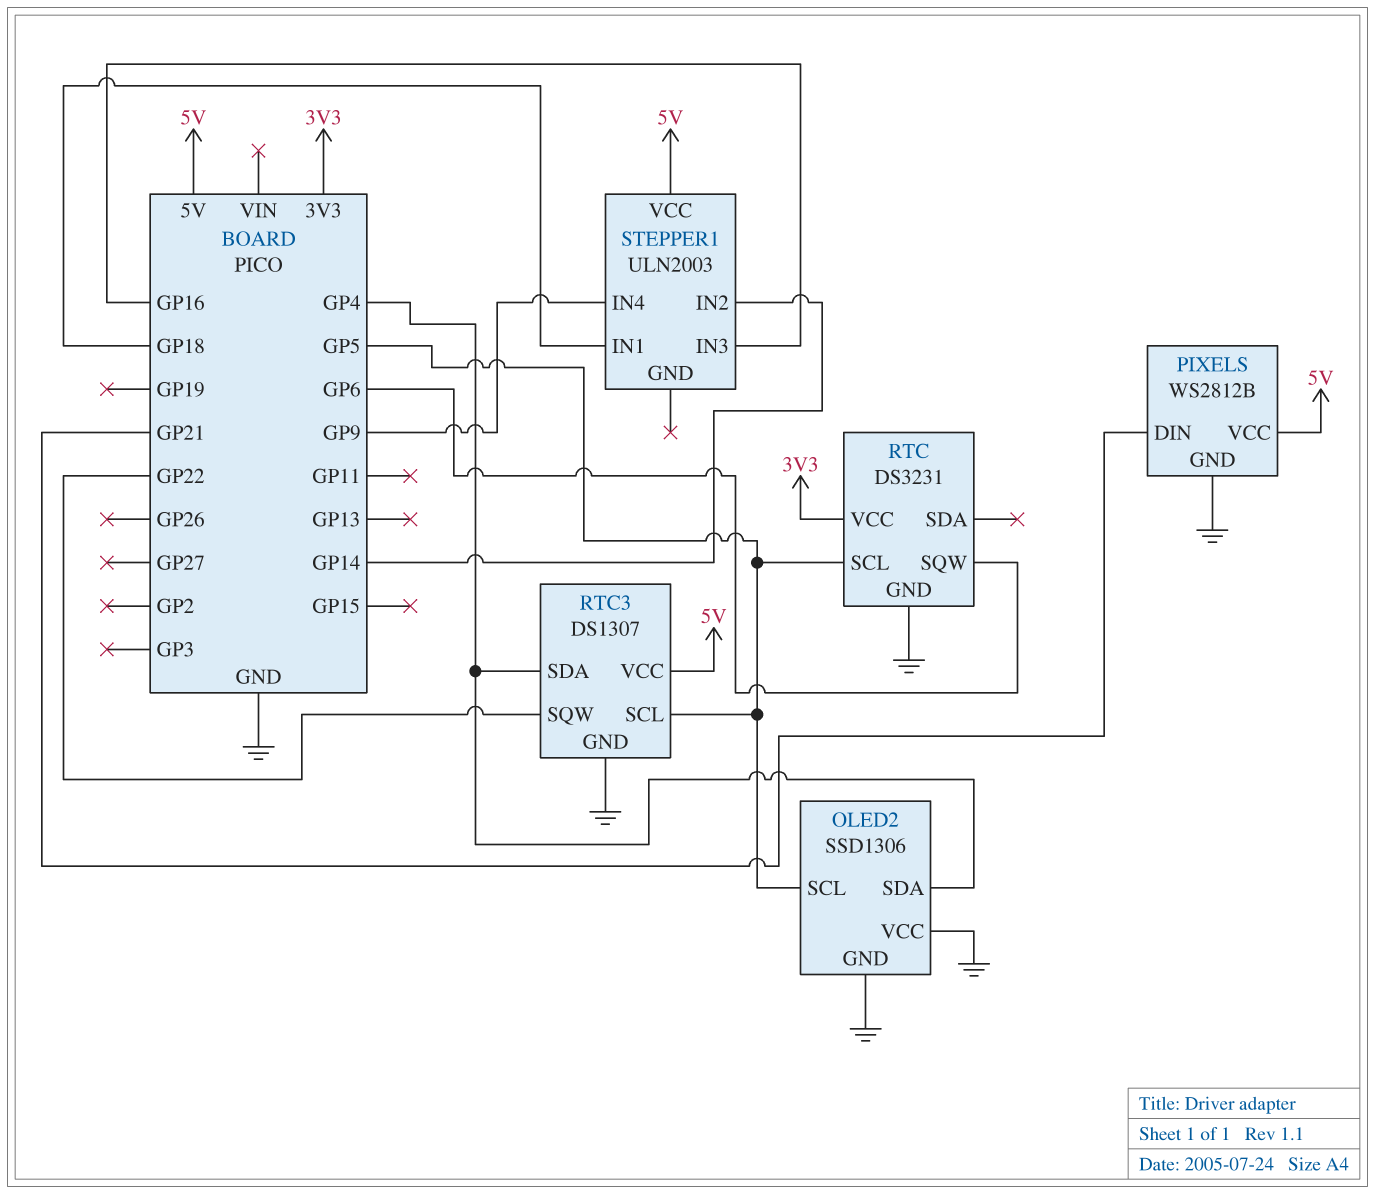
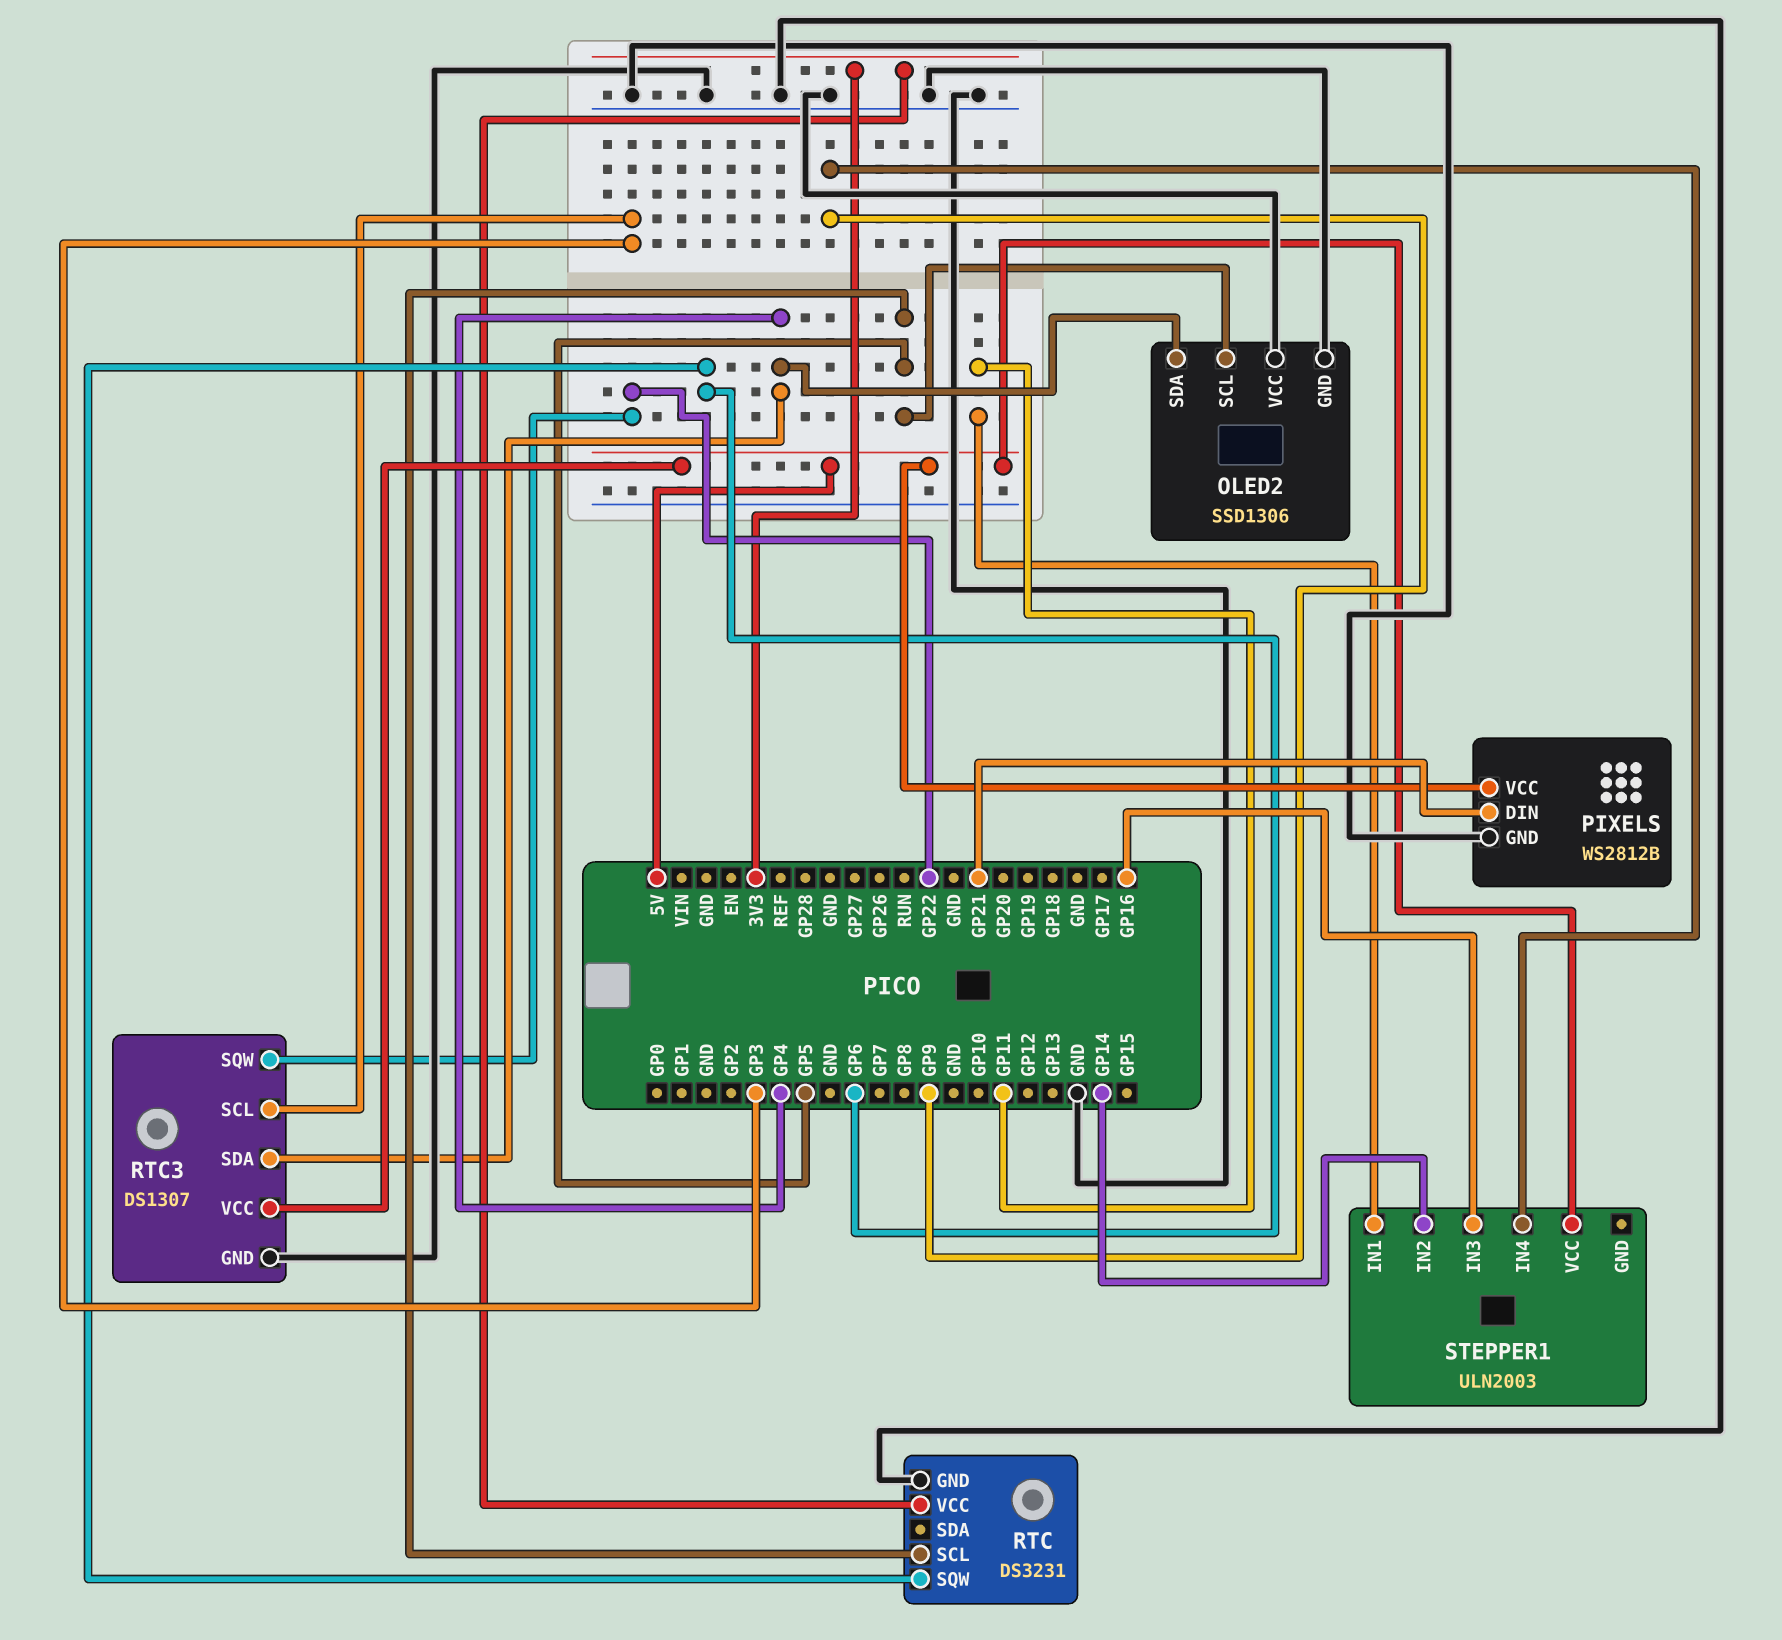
RTC3 pin SCL: GP5 -> GP3
STEPPER1 pin IN1: GP18 -> GP11

